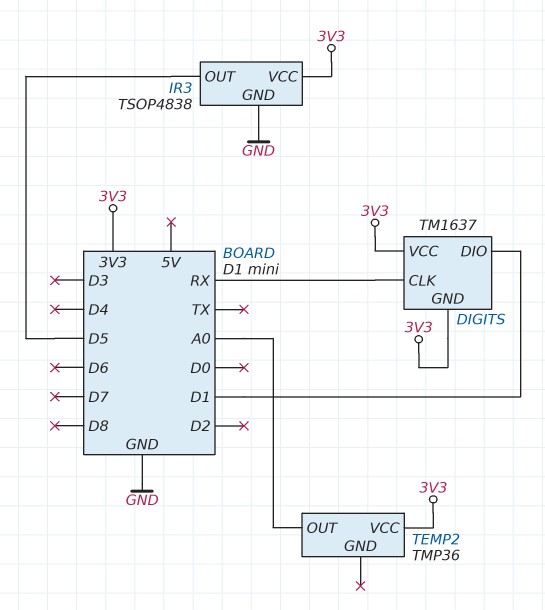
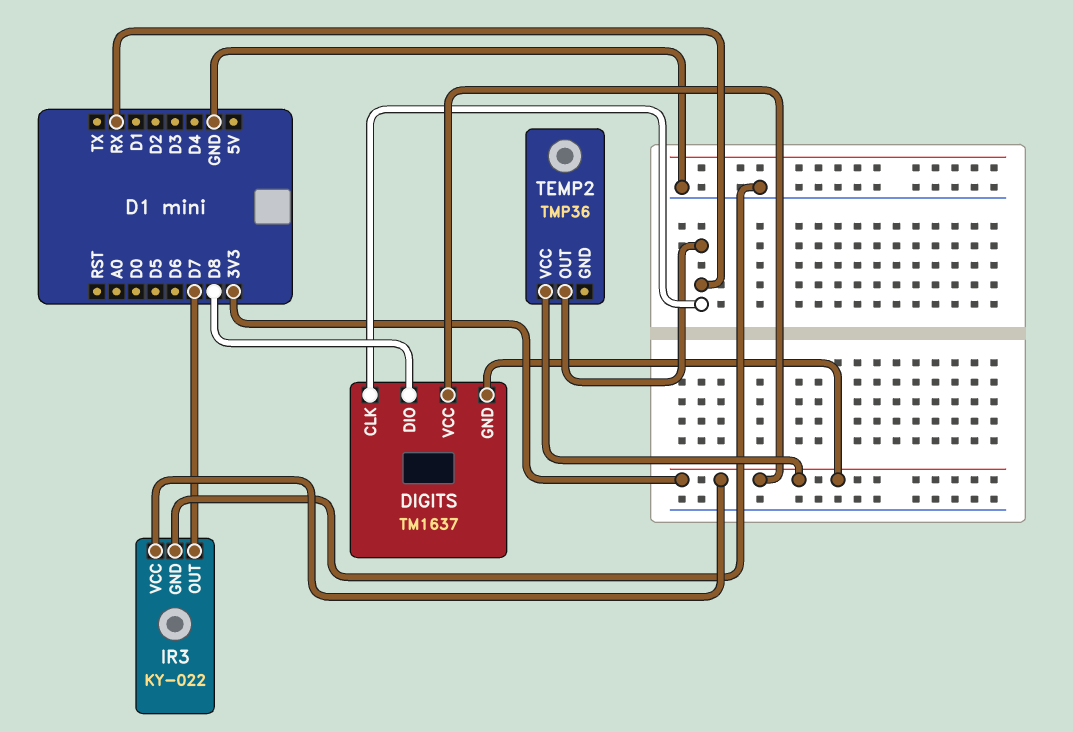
DIGITS pin DIO: D1 -> D8
IR3: TSOP4838 -> KY-022
IR3 pin OUT: D5 -> D7
TEMP2 pin OUT: A0 -> RX

